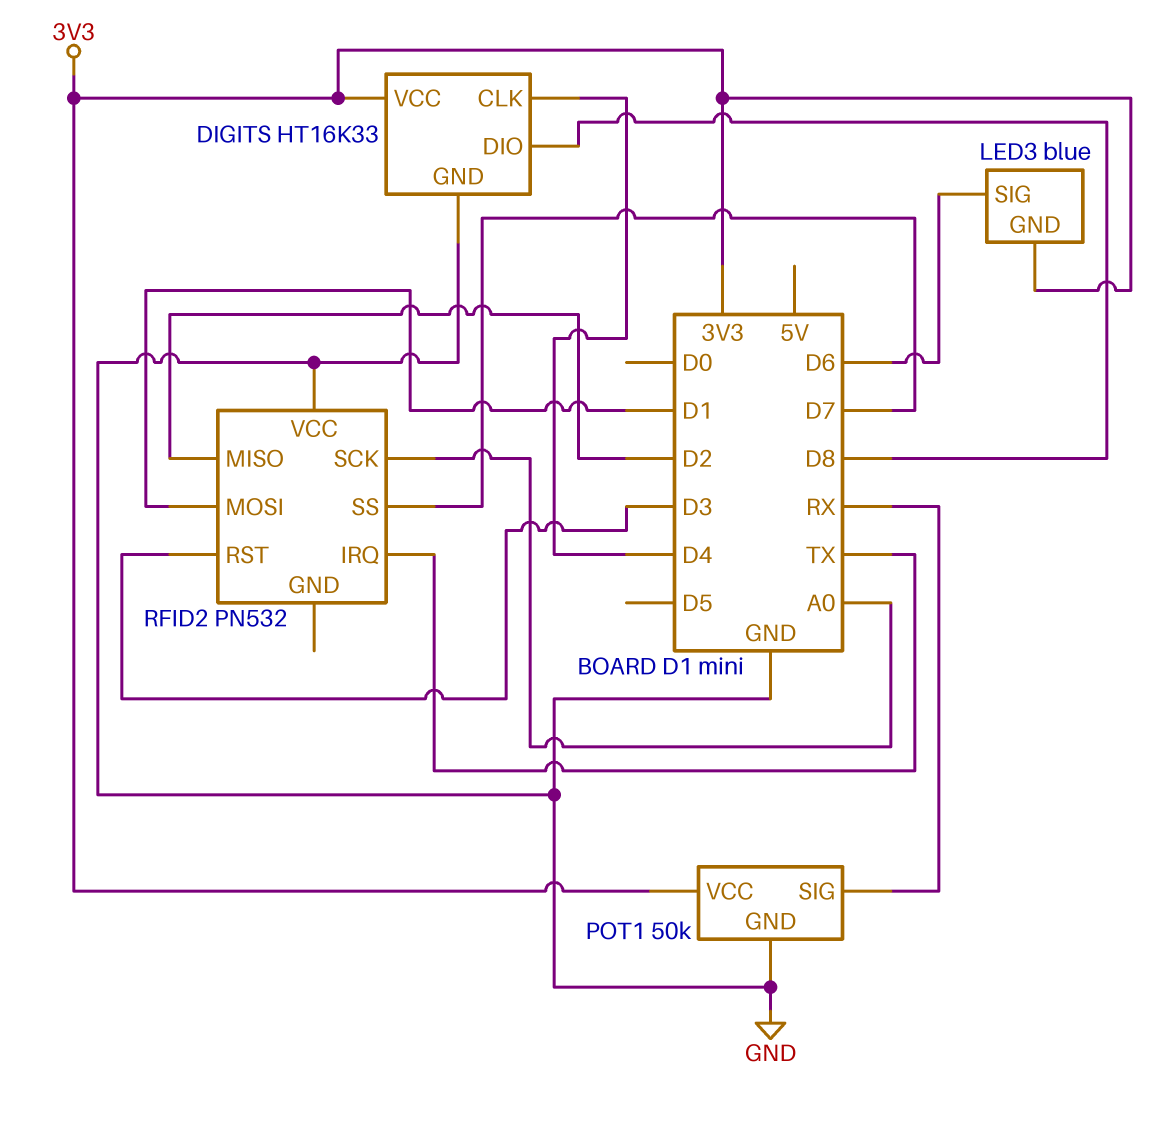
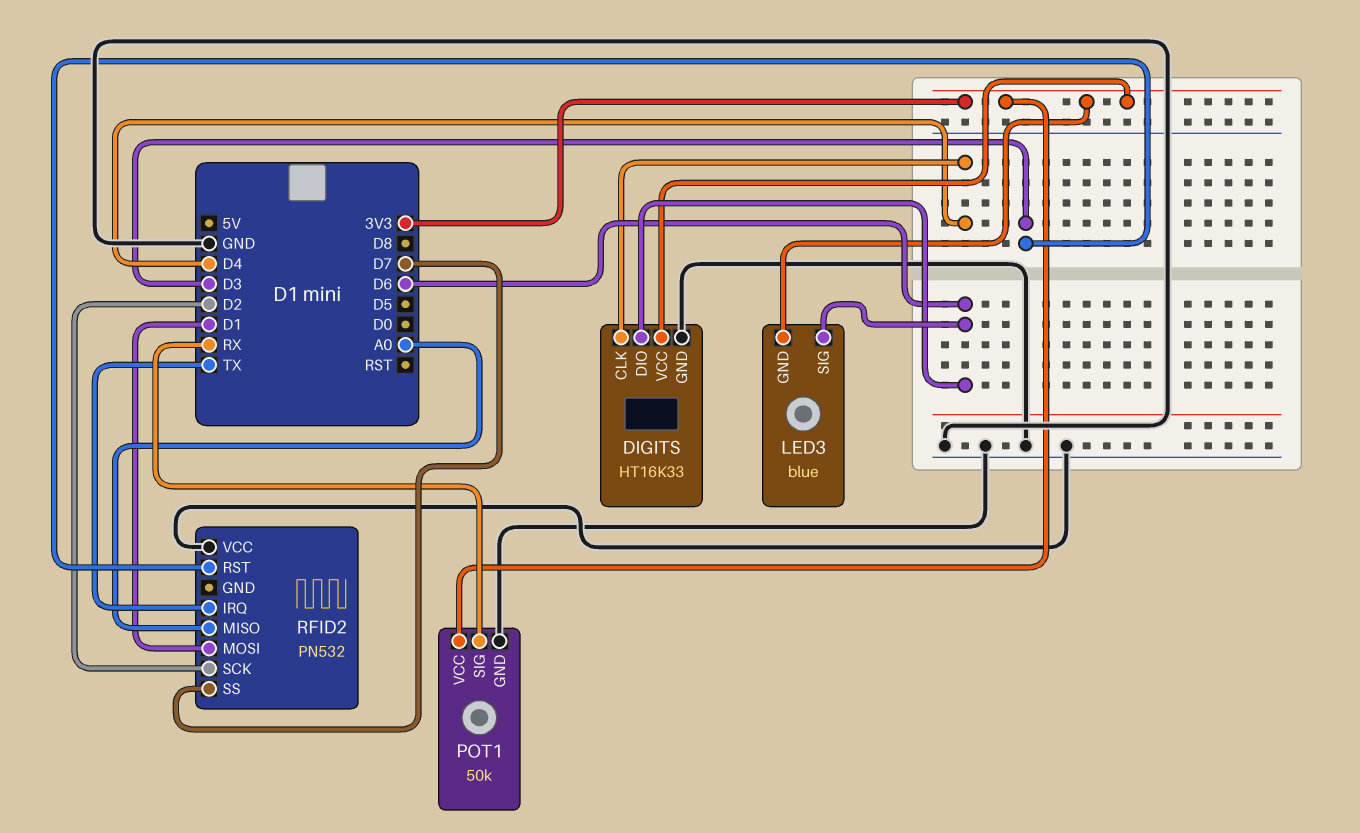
DIGITS pin DIO: D8 -> D6
RFID2 pin MISO: D2 -> A0
RFID2 pin SCK: A0 -> D2

